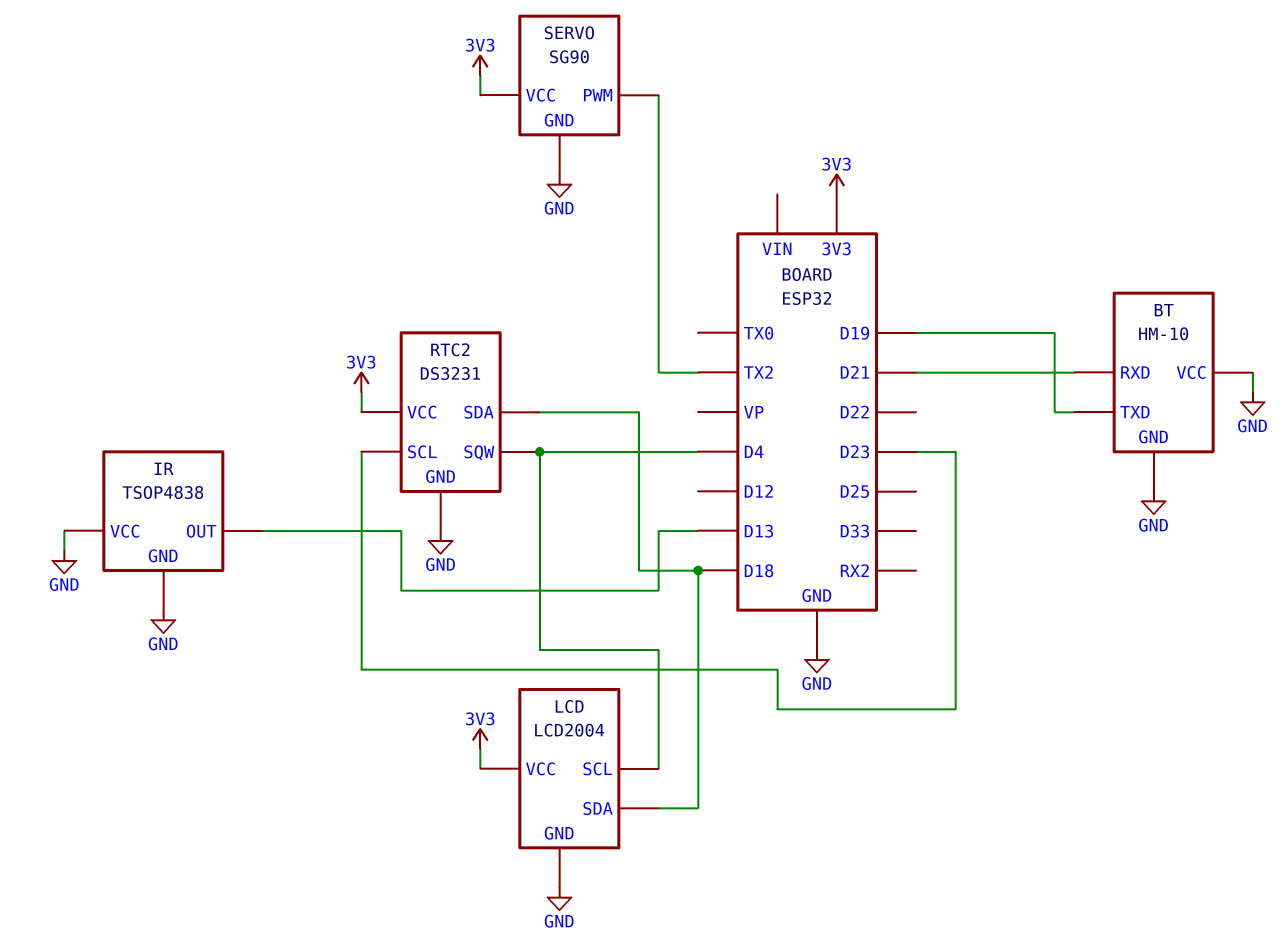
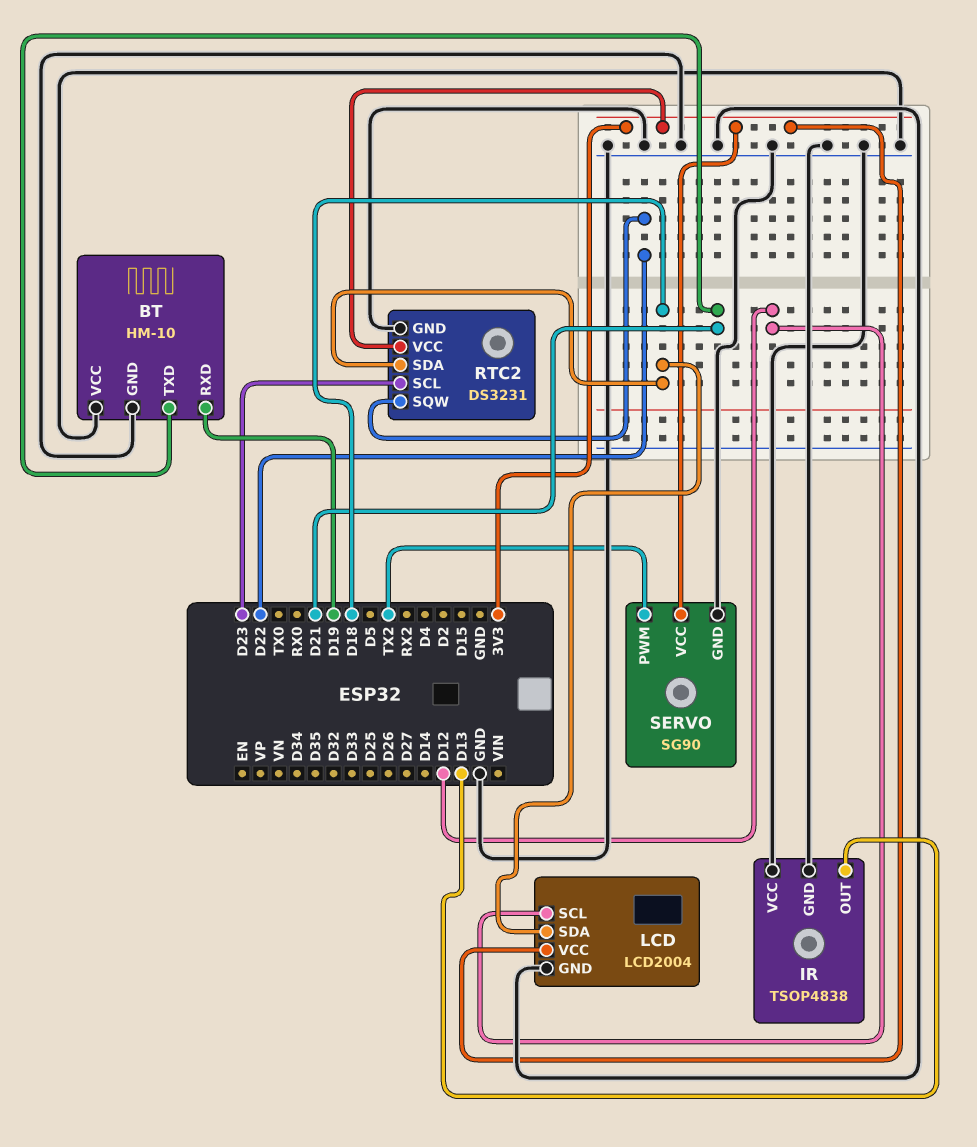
BT pin RXD: D21 -> D19
BT pin TXD: D19 -> D21
LCD pin SCL: D4 -> D12
RTC2 pin SQW: D4 -> D22

